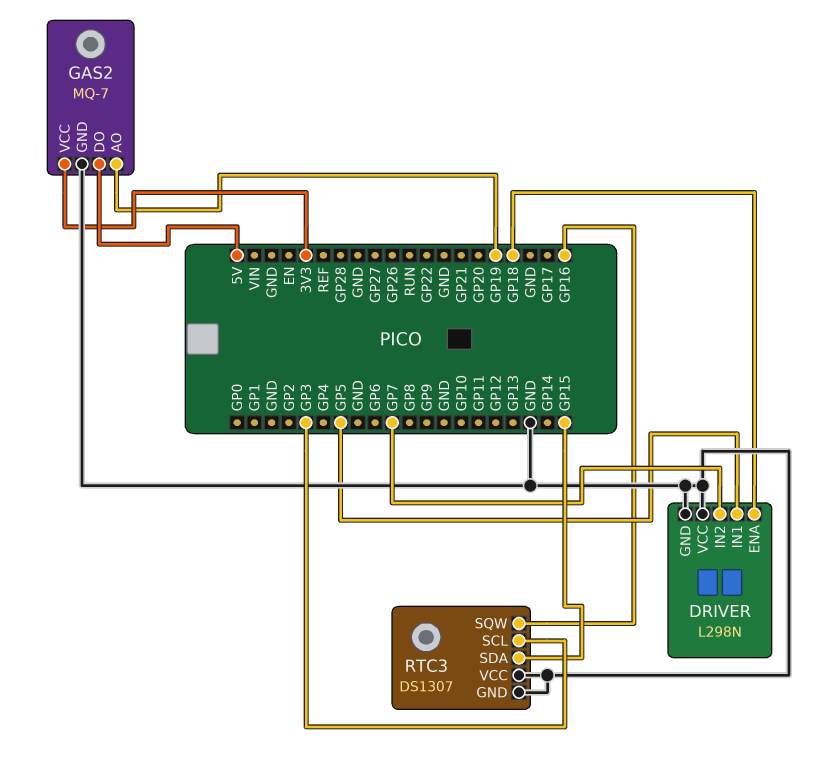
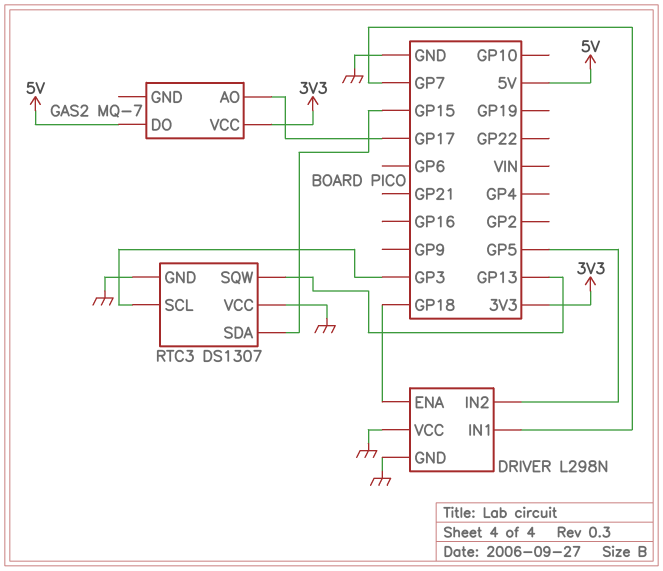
DRIVER pin IN1: GP5 -> GP7
DRIVER pin IN2: GP7 -> GP5
GAS2 pin AO: GP19 -> GP17
GAS2 pin GND: GND -> none
RTC3 pin SQW: GP16 -> GP13

